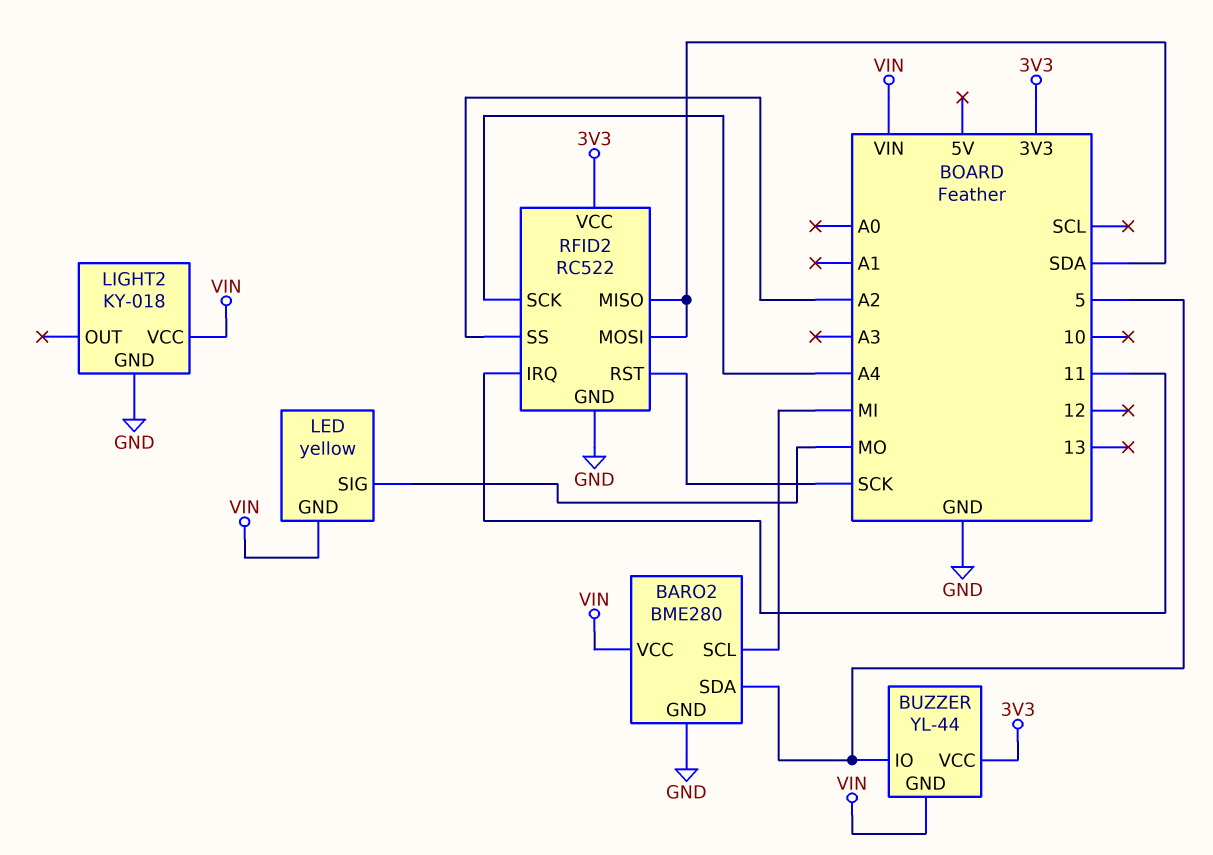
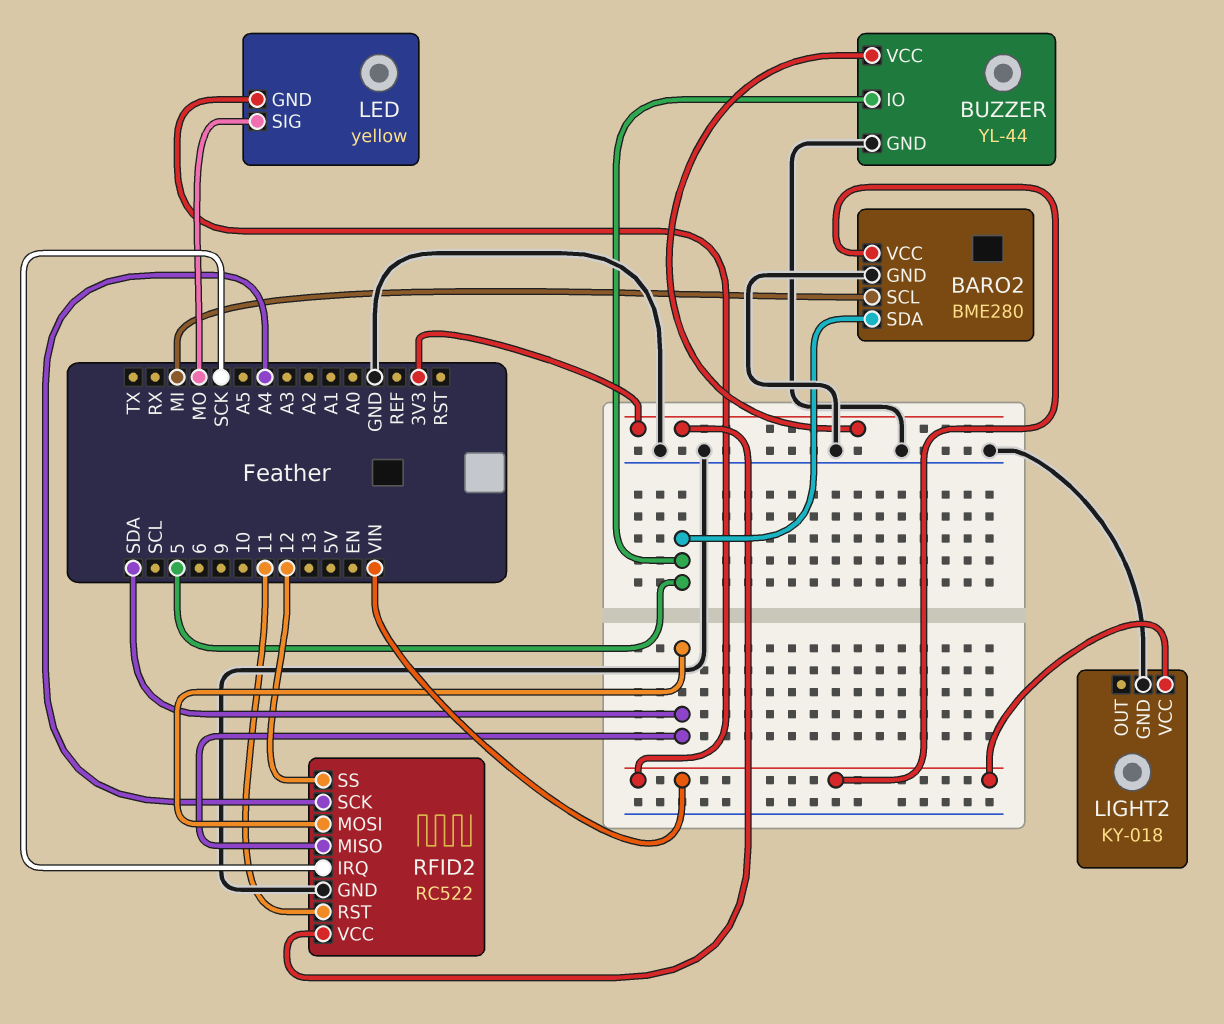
BUZZER pin GND: VIN -> GND
RFID2 pin IRQ: 11 -> SCK
RFID2 pin RST: SCK -> 11
RFID2 pin SS: A2 -> 12

